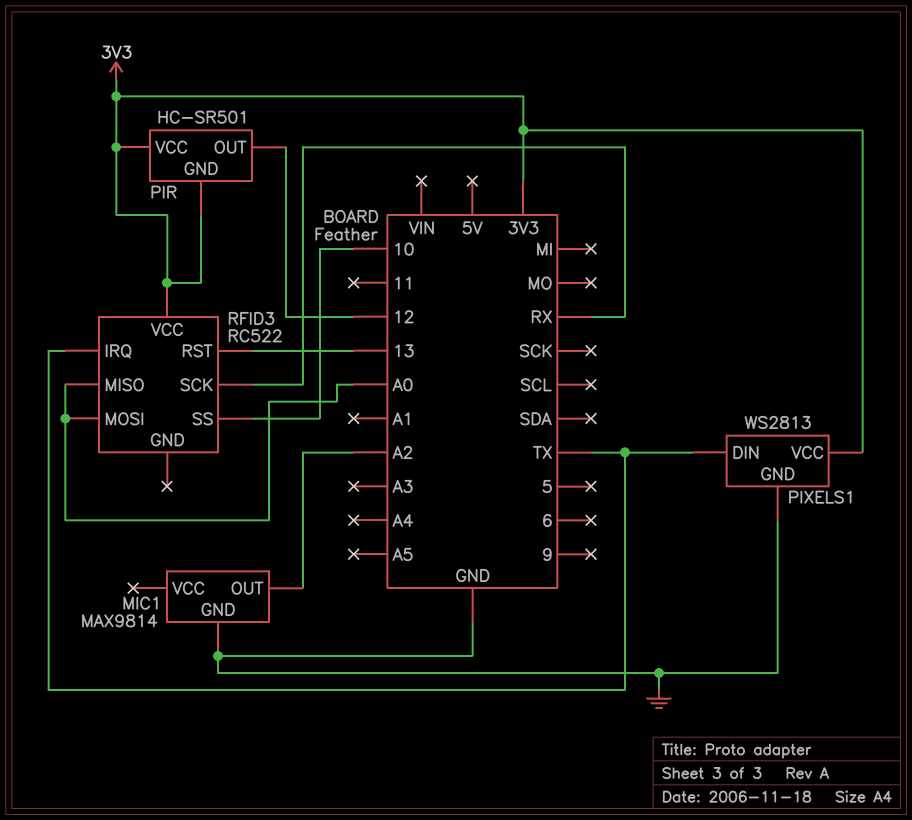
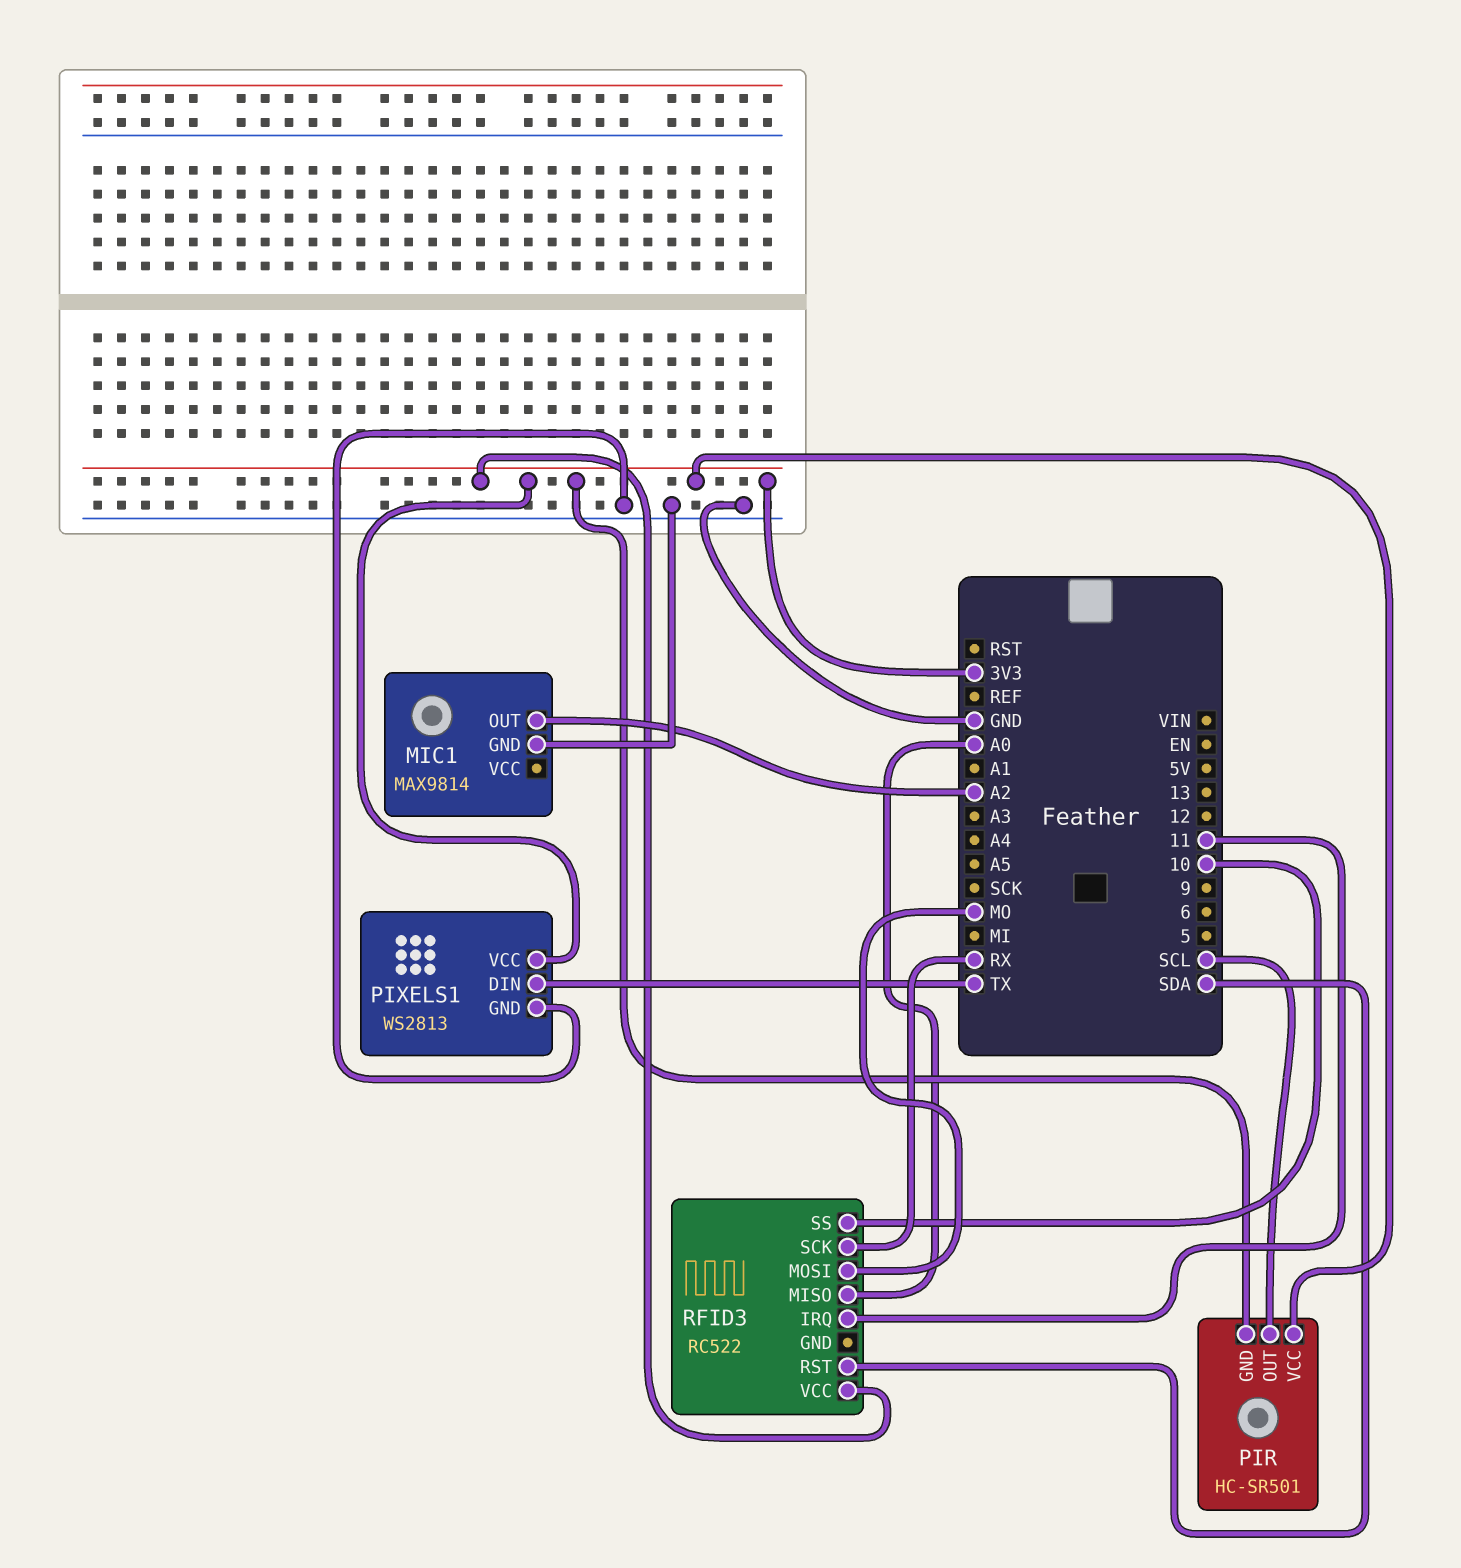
PIR pin OUT: 12 -> SCL
RFID3 pin IRQ: TX -> 11
RFID3 pin MOSI: A0 -> MO
RFID3 pin RST: 13 -> SDA

